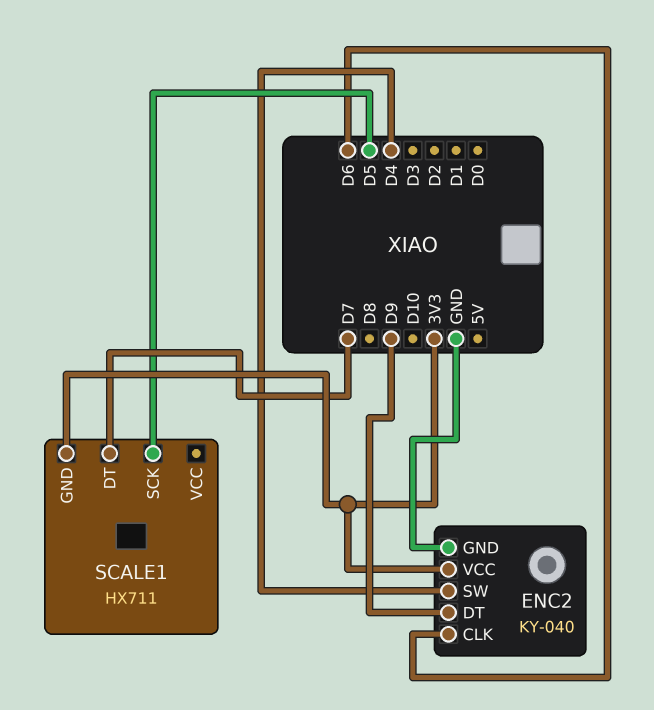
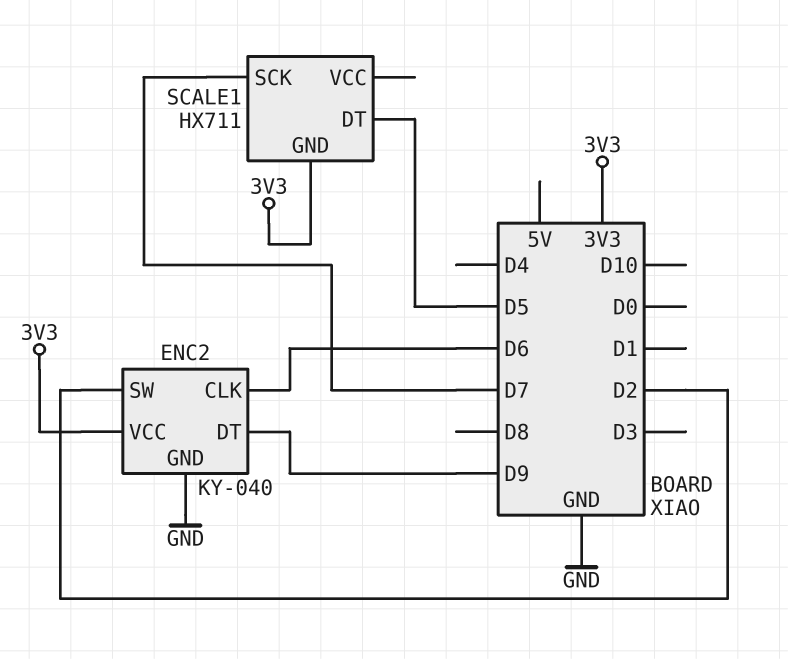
ENC2 pin SW: D4 -> D2
SCALE1 pin DT: D7 -> D5
SCALE1 pin SCK: D5 -> D7

